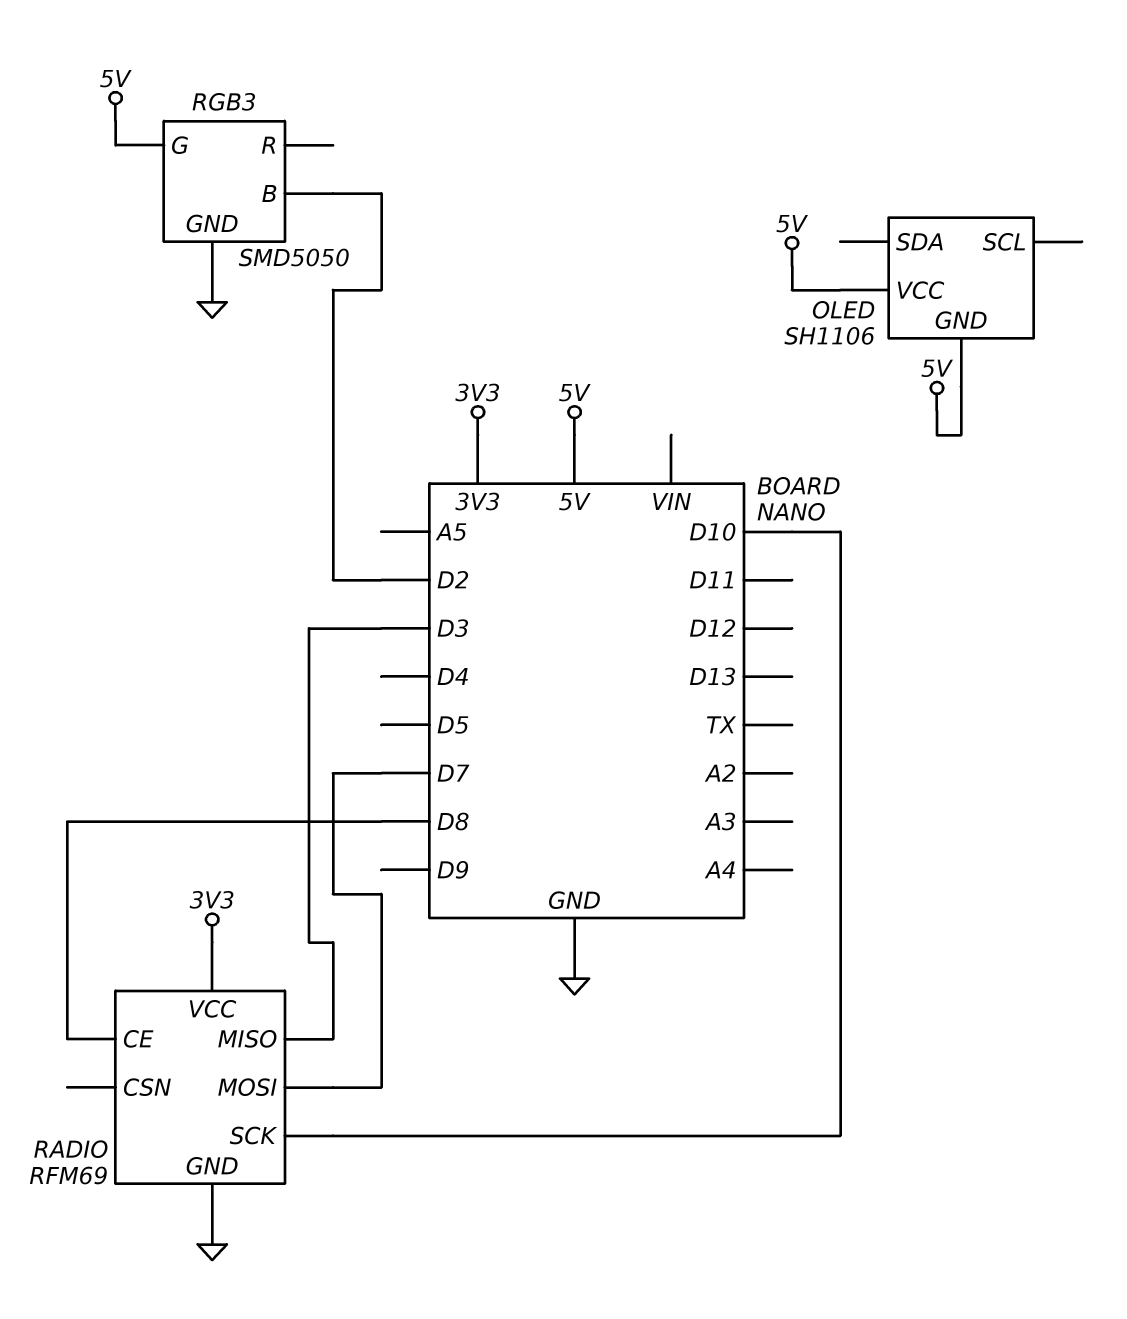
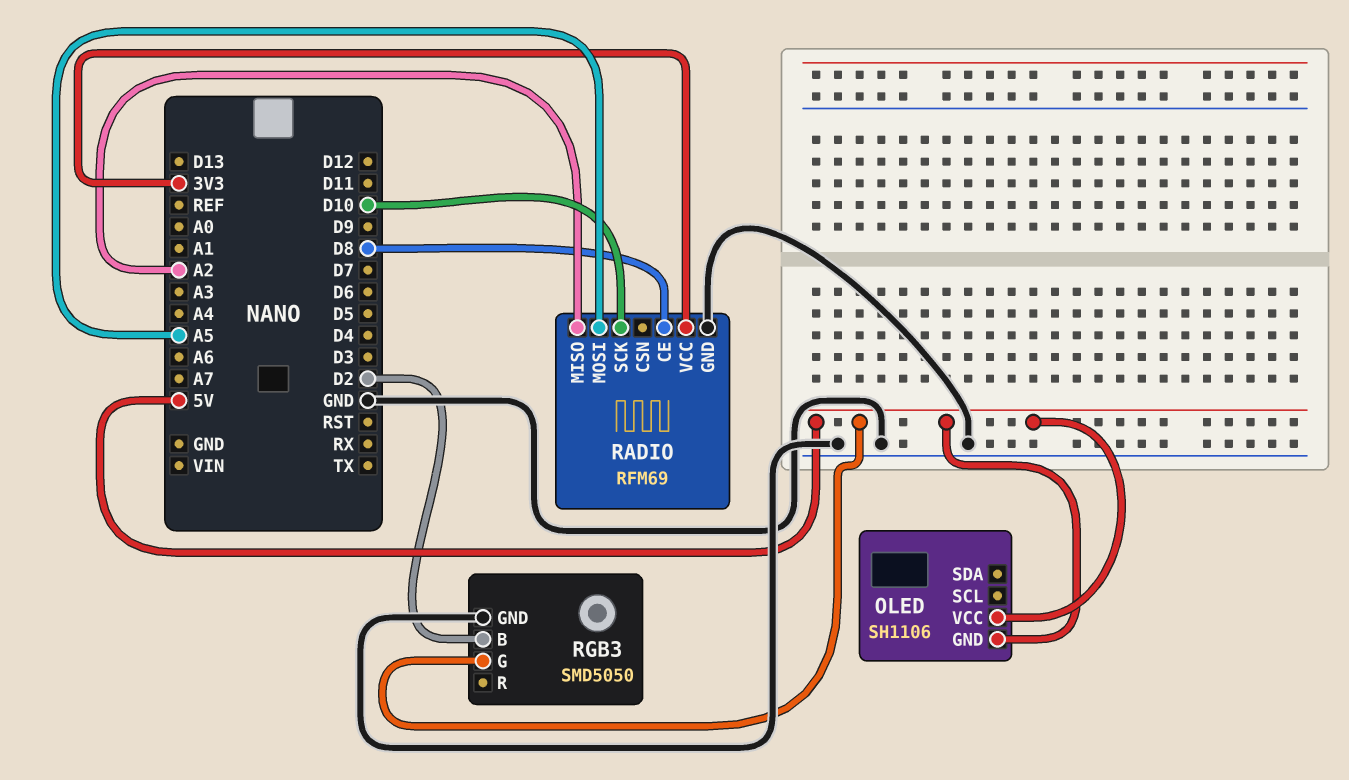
RADIO pin MISO: D3 -> A2
RADIO pin MOSI: D7 -> A5

